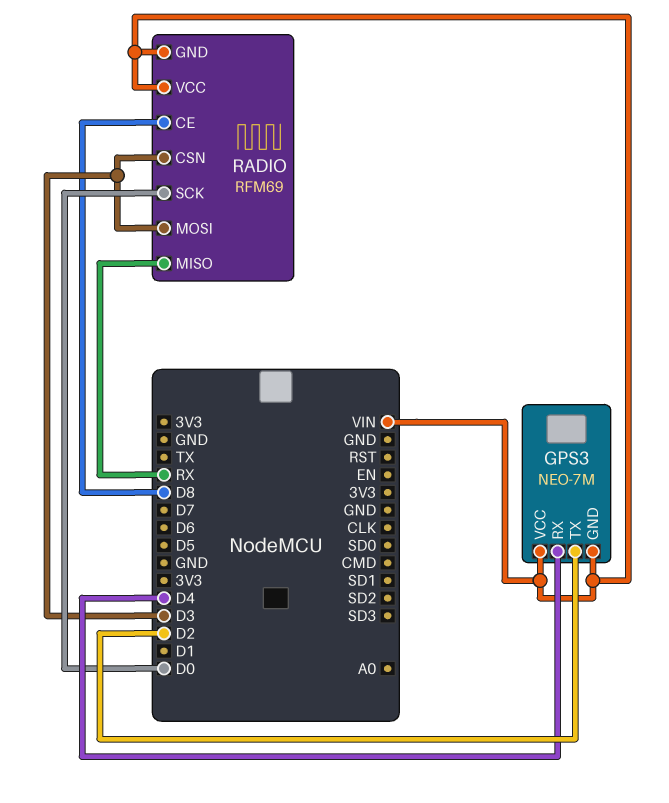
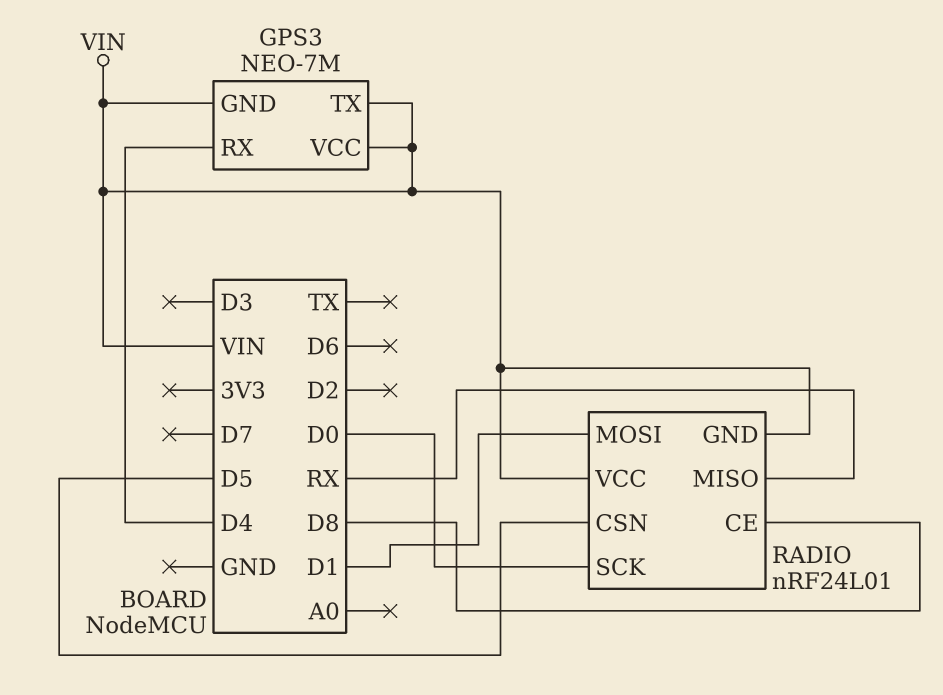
GPS3 pin TX: D2 -> VIN
RADIO: RFM69 -> nRF24L01
RADIO pin CSN: D3 -> D5
RADIO pin MOSI: D3 -> D1

